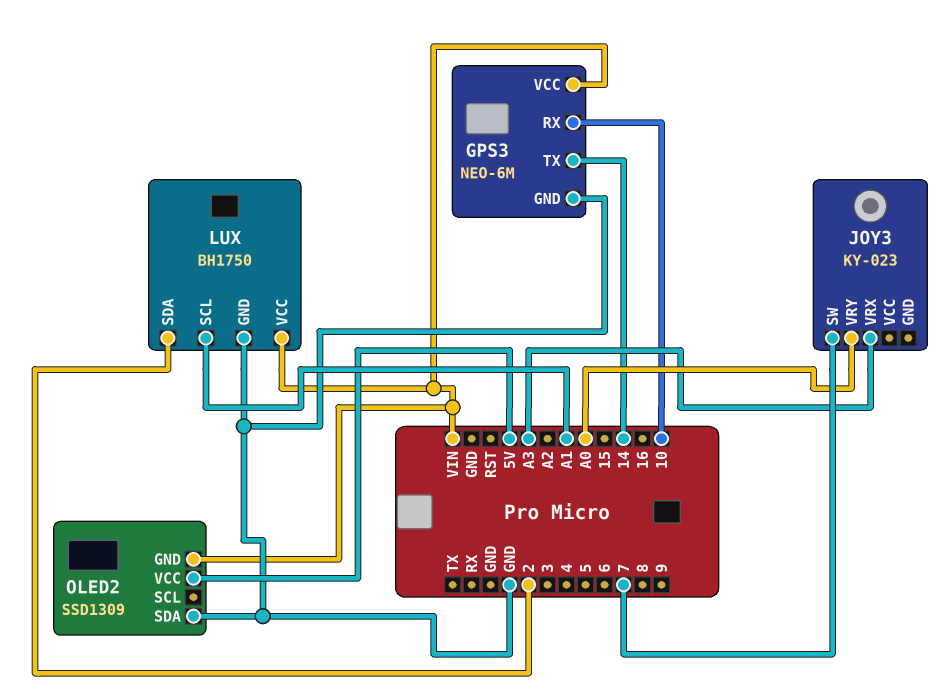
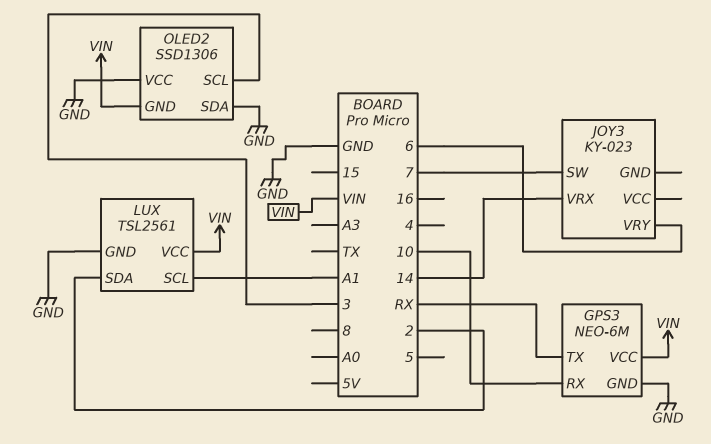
GPS3 pin TX: 14 -> RX
JOY3 pin VRX: A3 -> 14
JOY3 pin VRY: A0 -> 6
LUX: BH1750 -> TSL2561
OLED2: SSD1309 -> SSD1306
OLED2 pin SCL: none -> 3
OLED2 pin VCC: 5V -> GND

